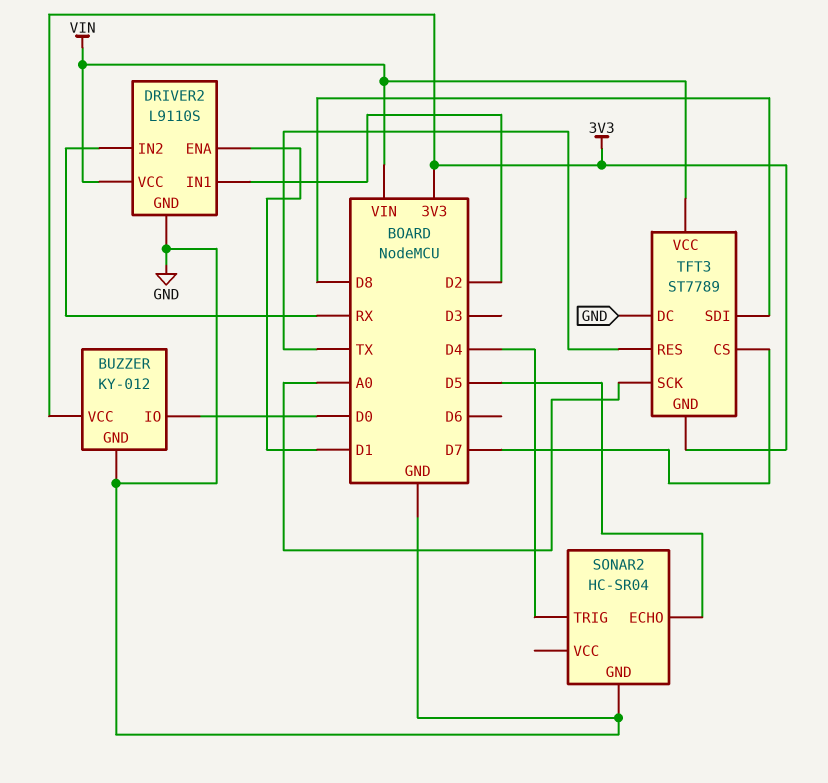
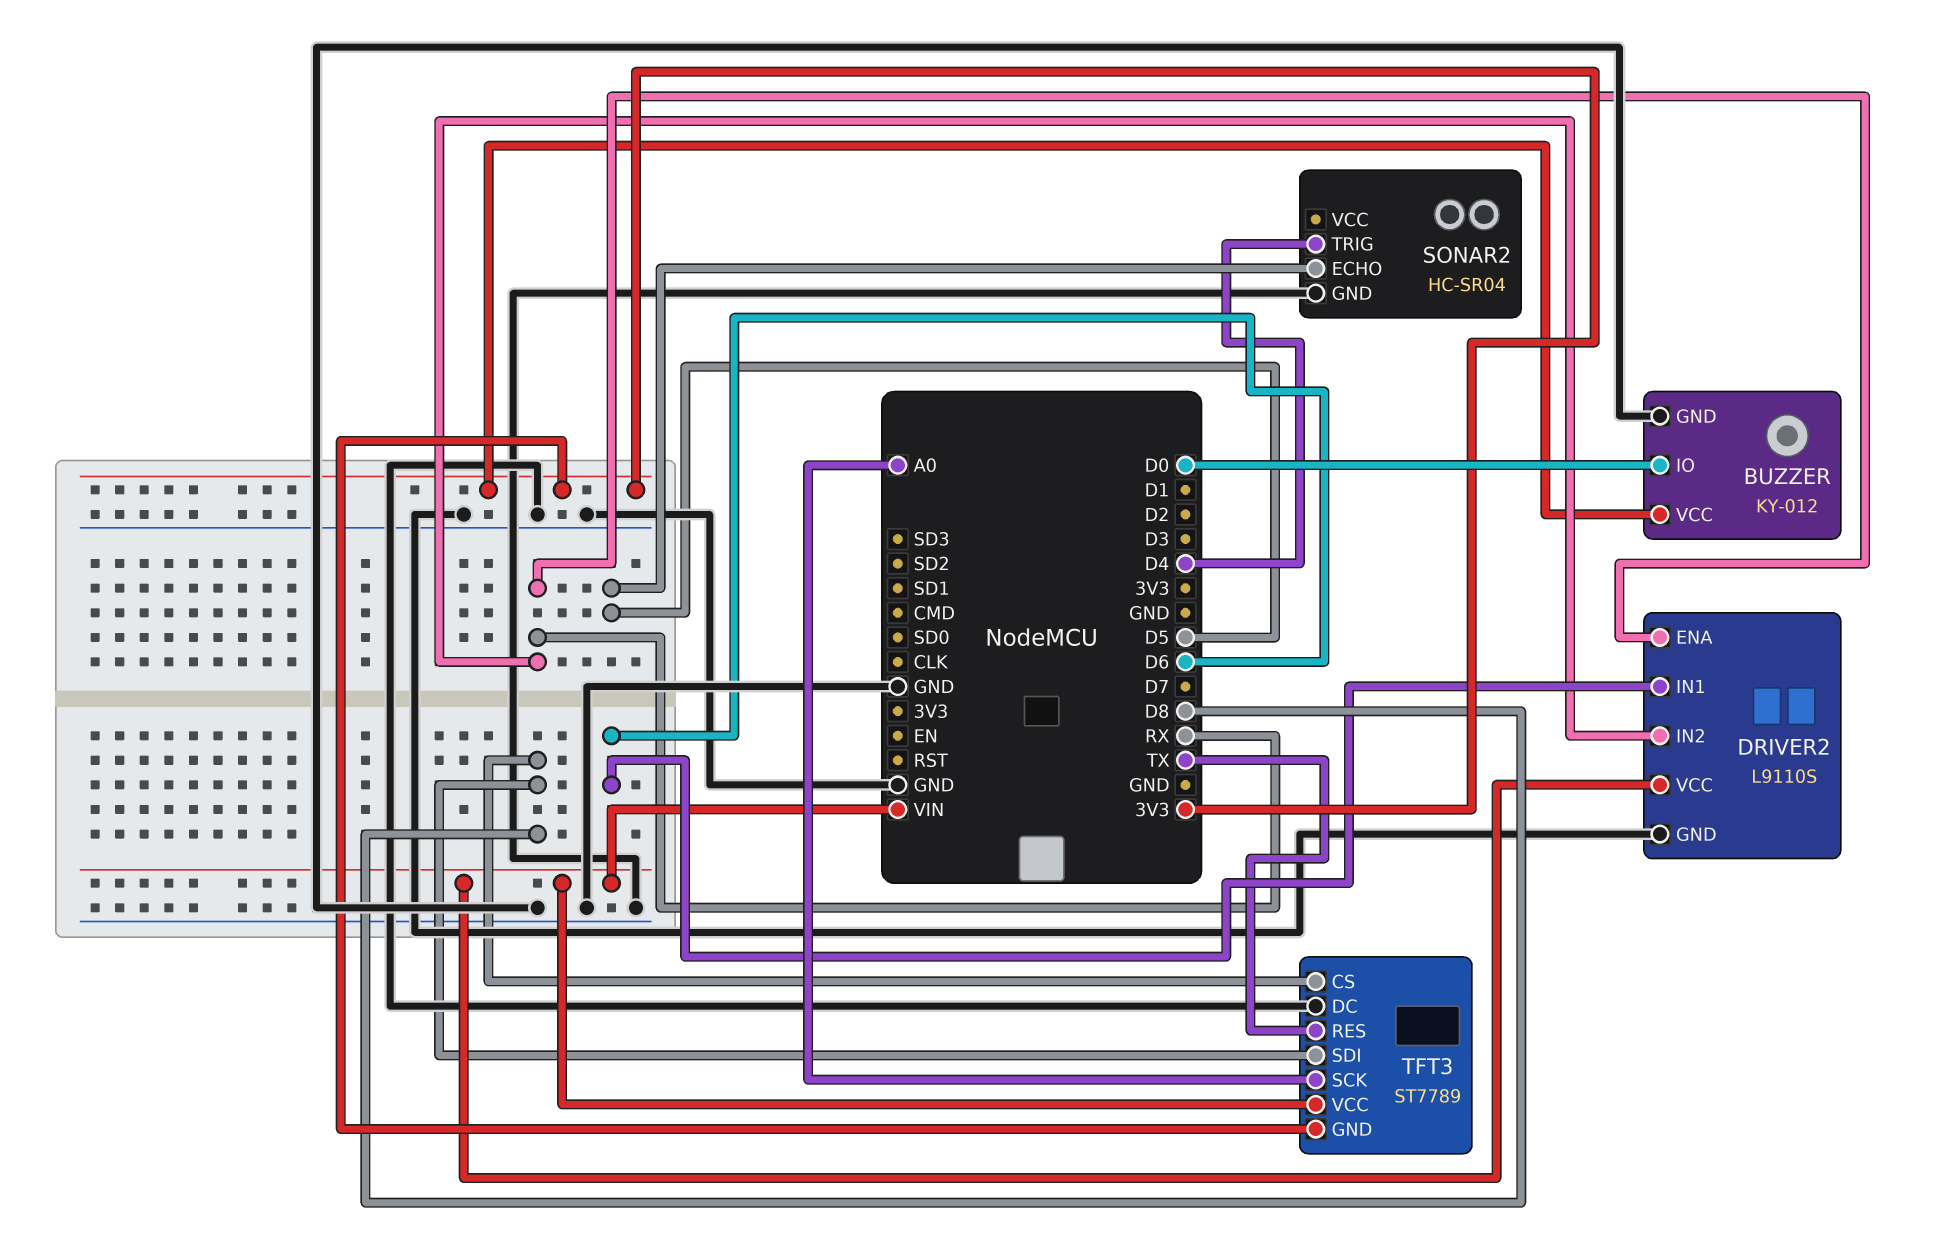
DRIVER2 pin ENA: D1 -> RX
DRIVER2 pin IN1: D2 -> D6
TFT3 pin CS: D7 -> D8

